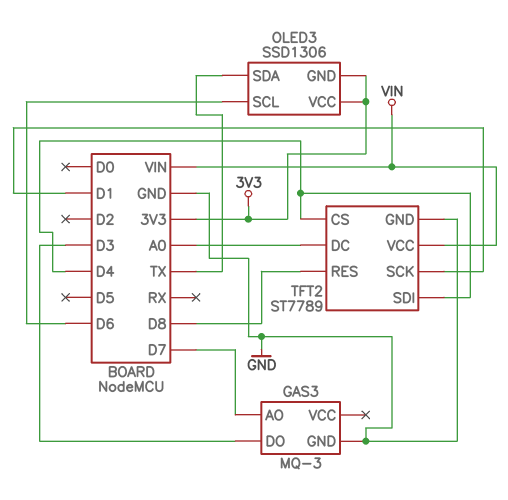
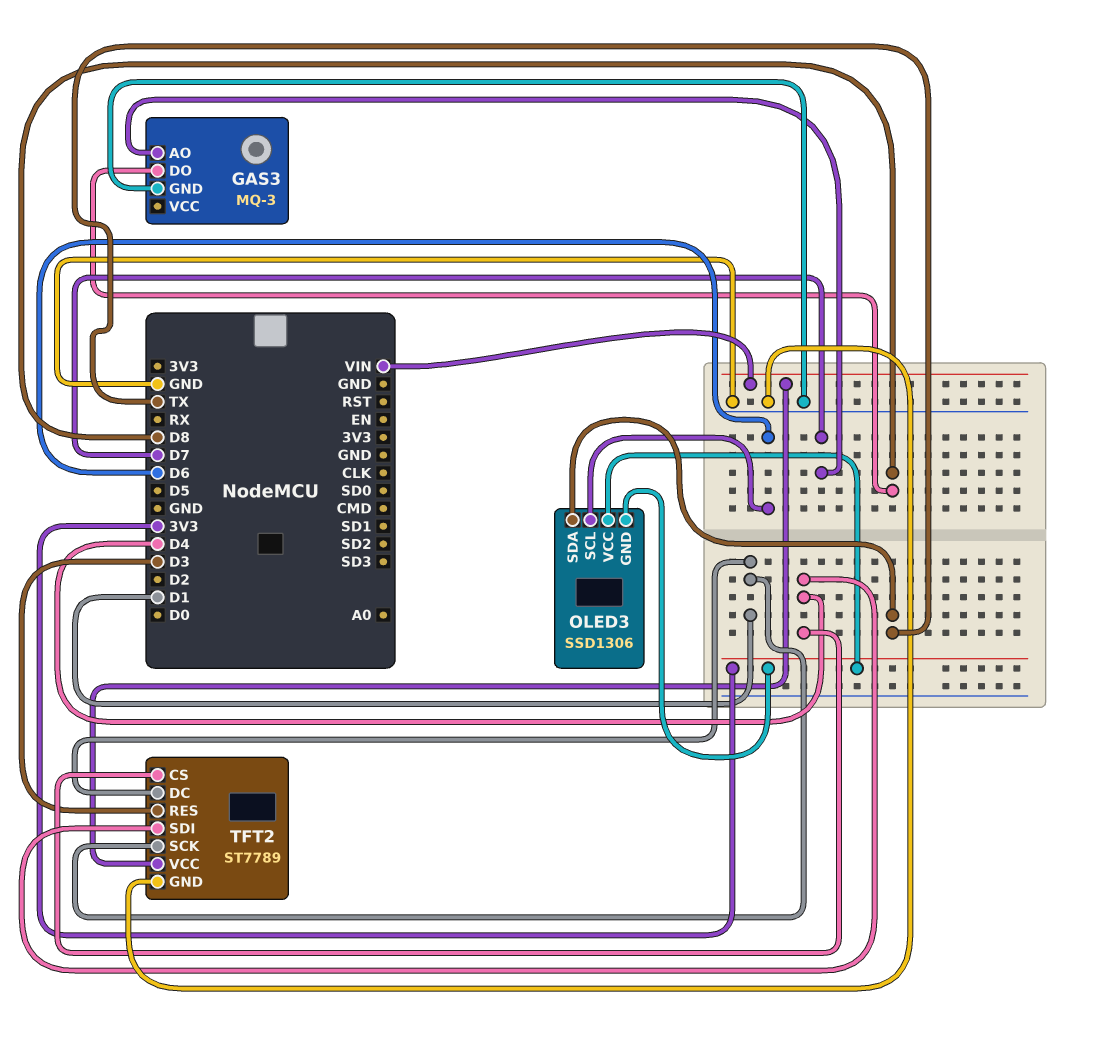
GAS3 pin DO: D3 -> D8
TFT2 pin DC: A0 -> D1
TFT2 pin RES: D8 -> D3

